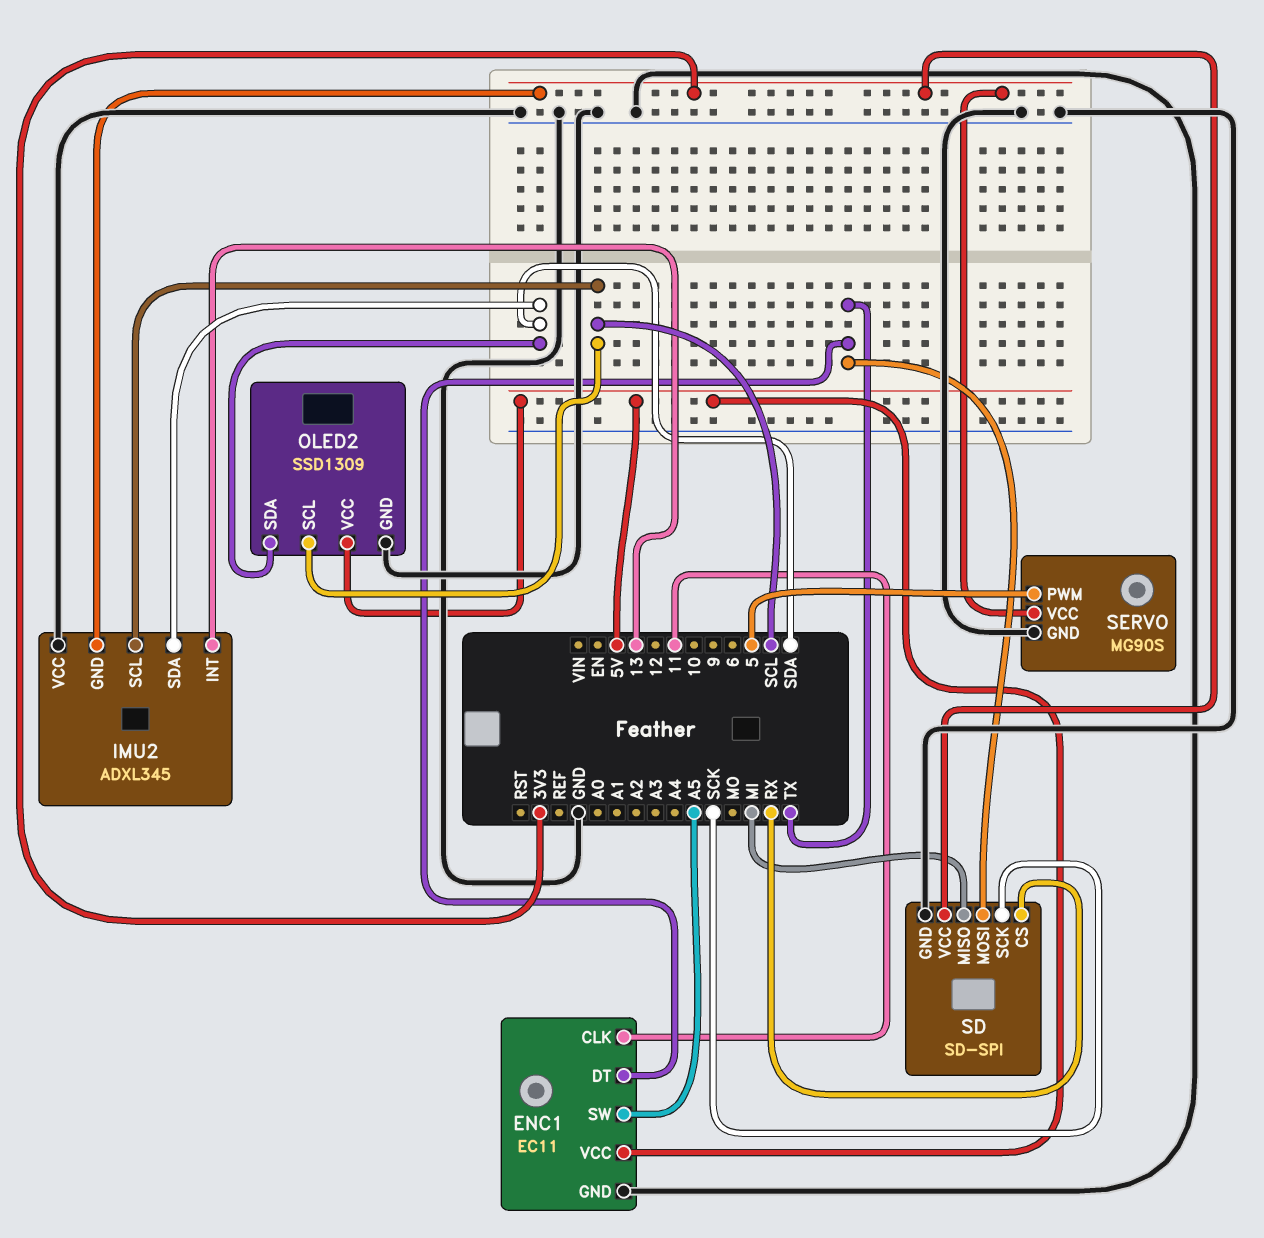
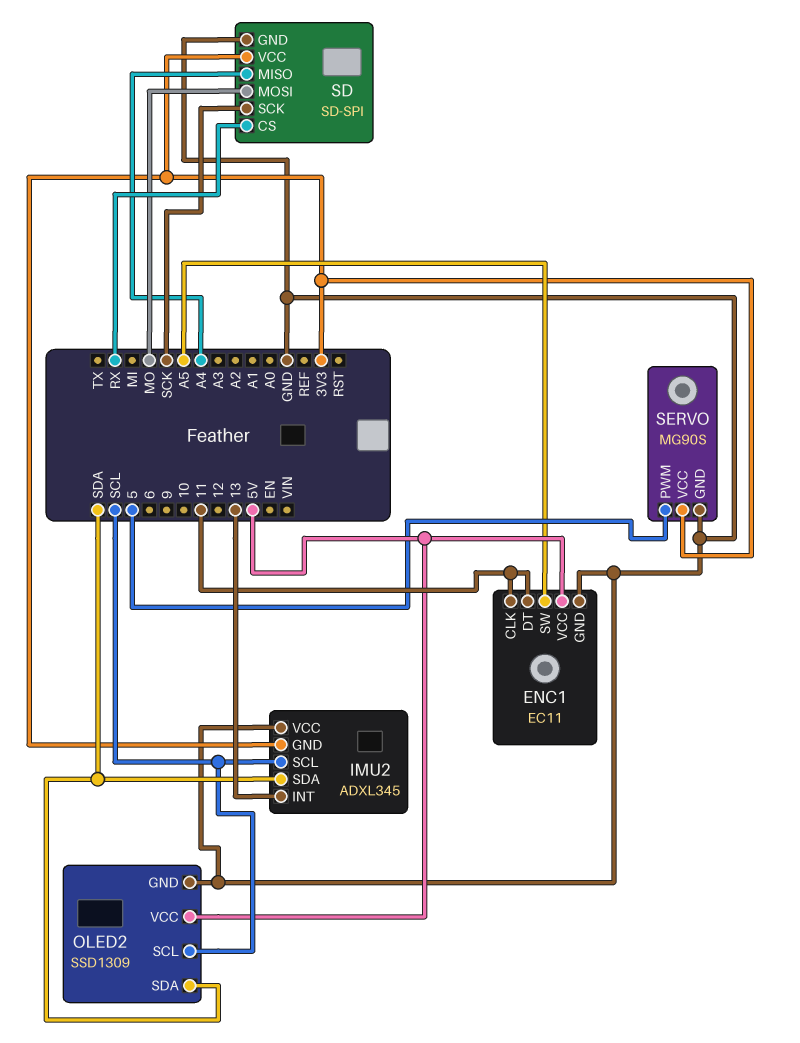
ENC1 pin DT: TX -> 11
SD pin MISO: MI -> A4
SD pin MOSI: TX -> MO

